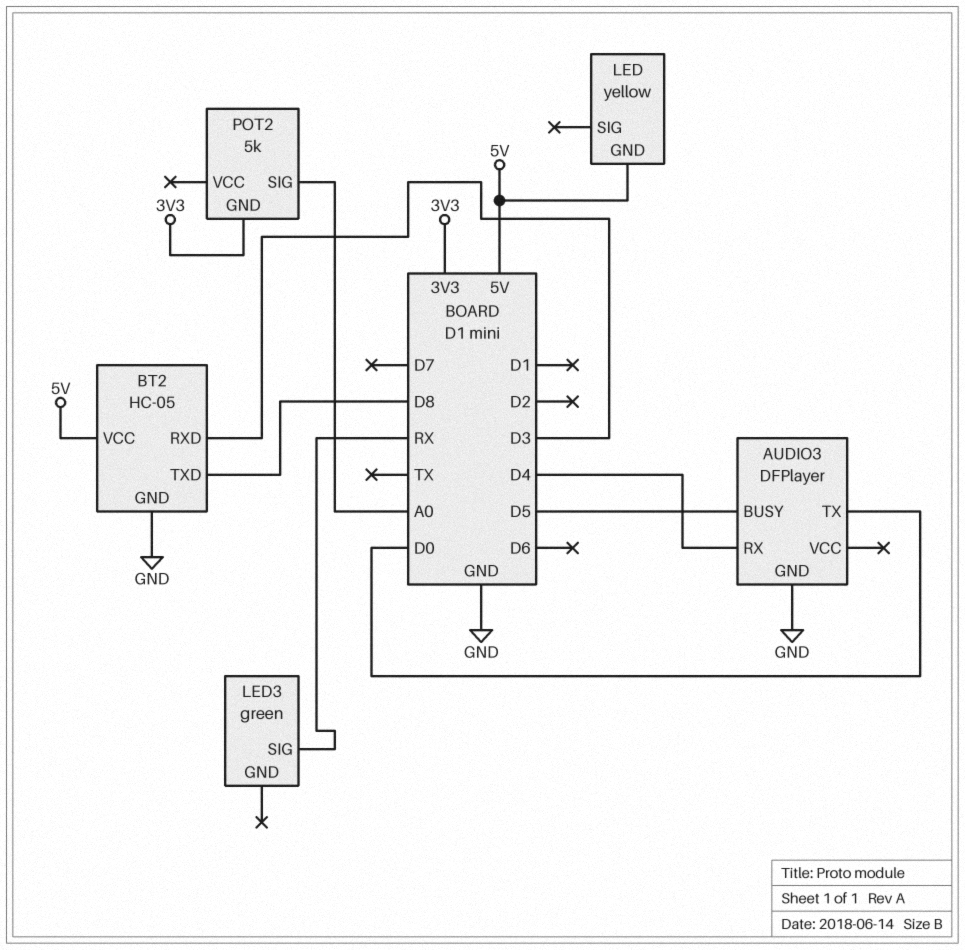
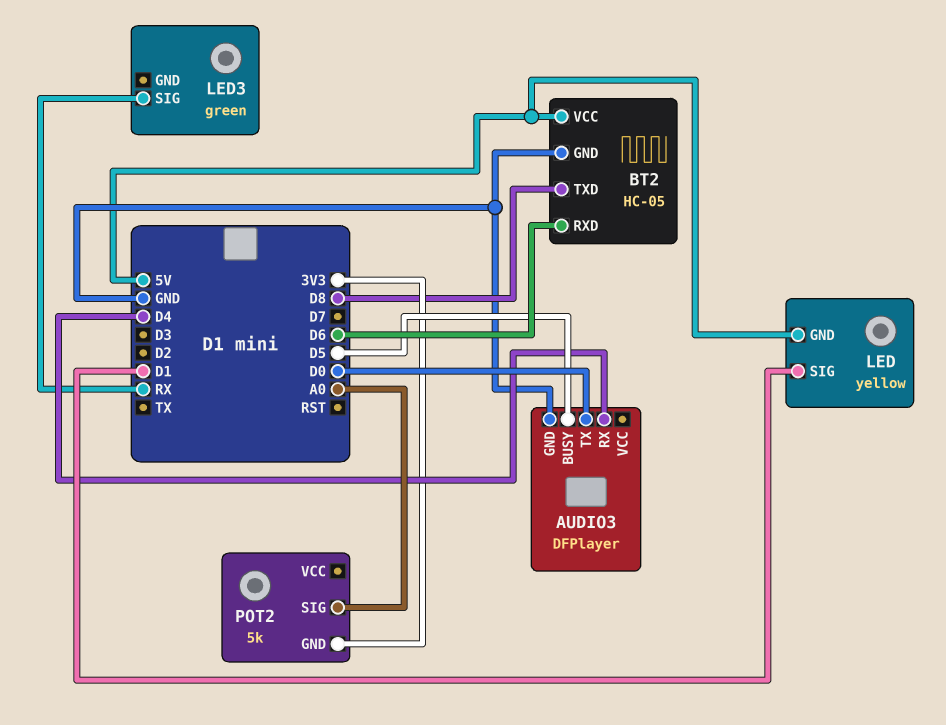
BT2 pin RXD: D3 -> D6
LED pin SIG: none -> D1

